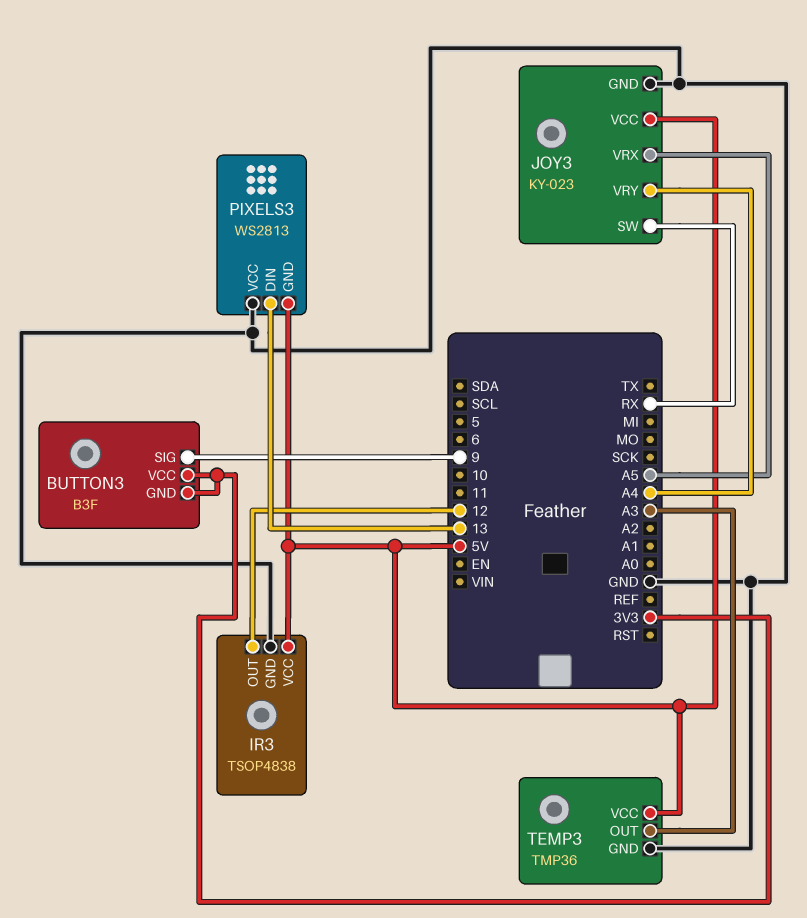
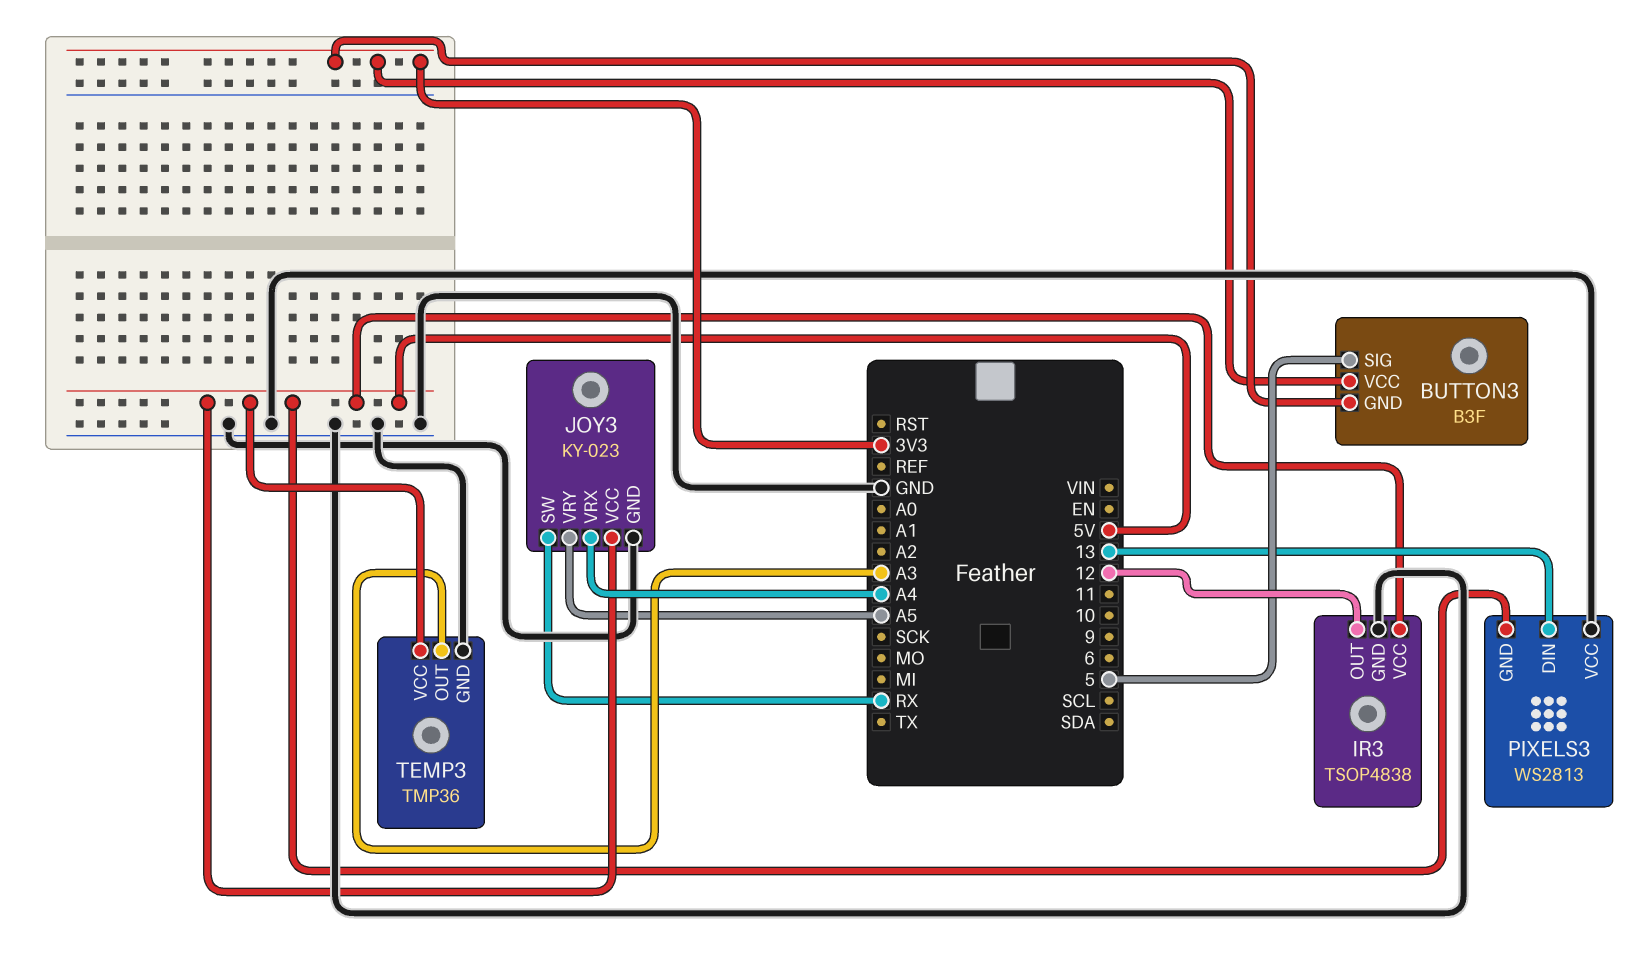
BUTTON3 pin SIG: 9 -> 5
JOY3 pin VRX: A5 -> A4
JOY3 pin VRY: A4 -> A5

